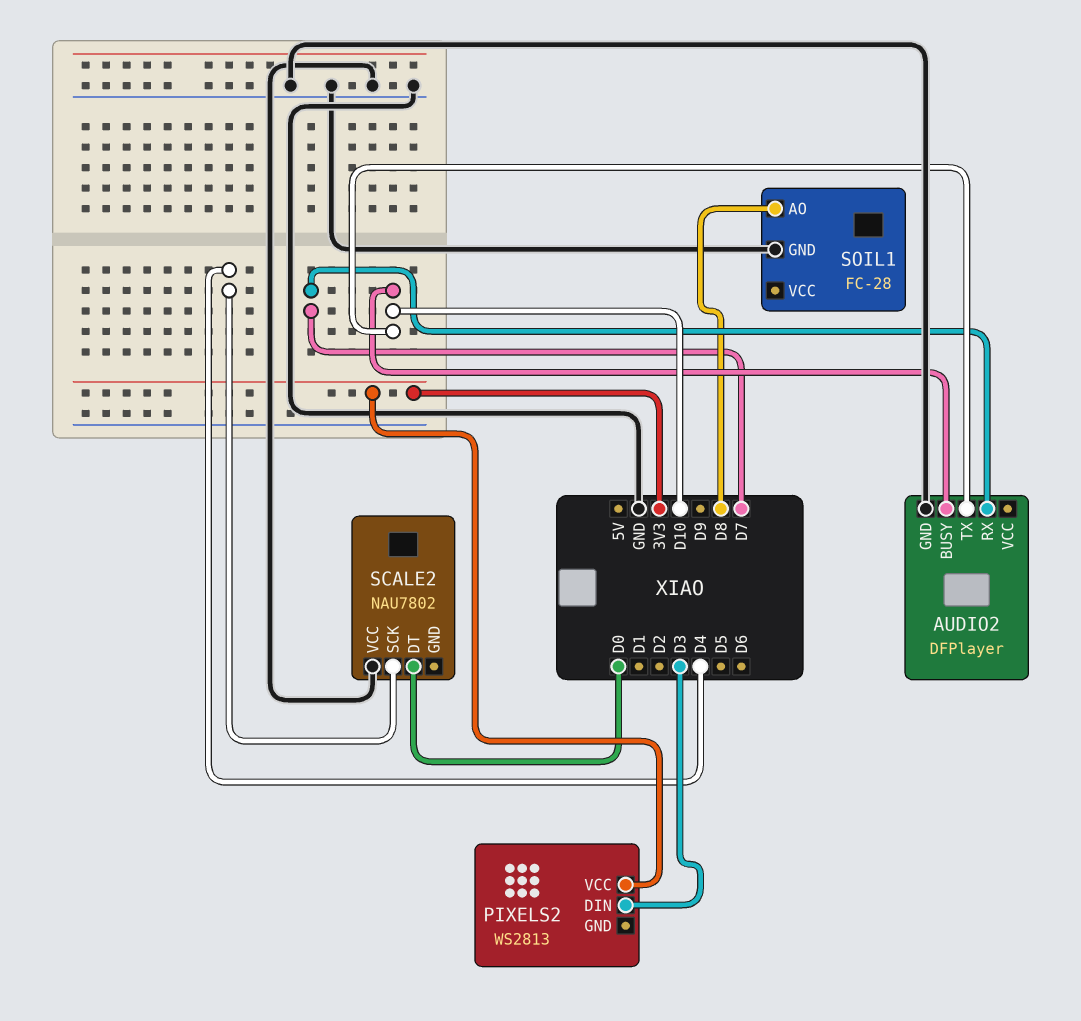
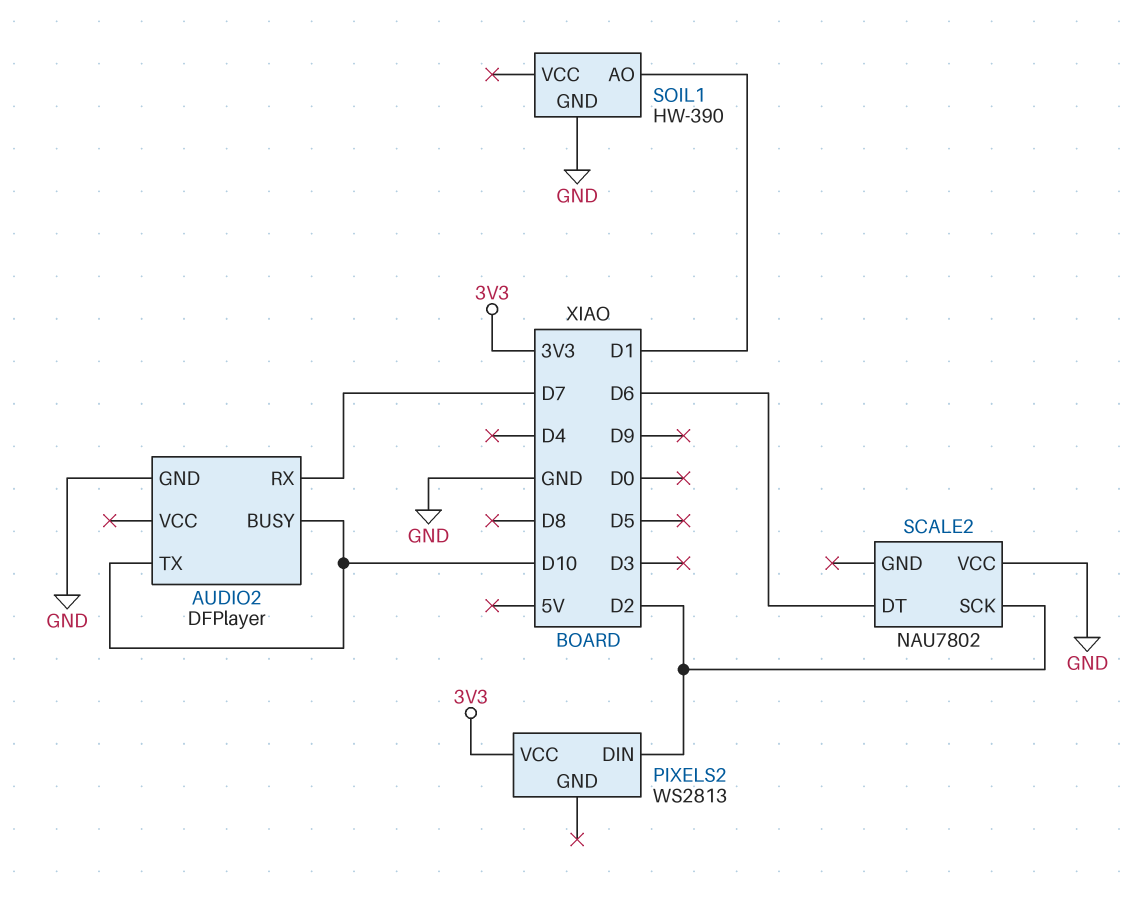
PIXELS2 pin DIN: D3 -> D2
SCALE2 pin DT: D0 -> D6
SCALE2 pin SCK: D4 -> D2
SOIL1: FC-28 -> HW-390
SOIL1 pin AO: D8 -> D1

